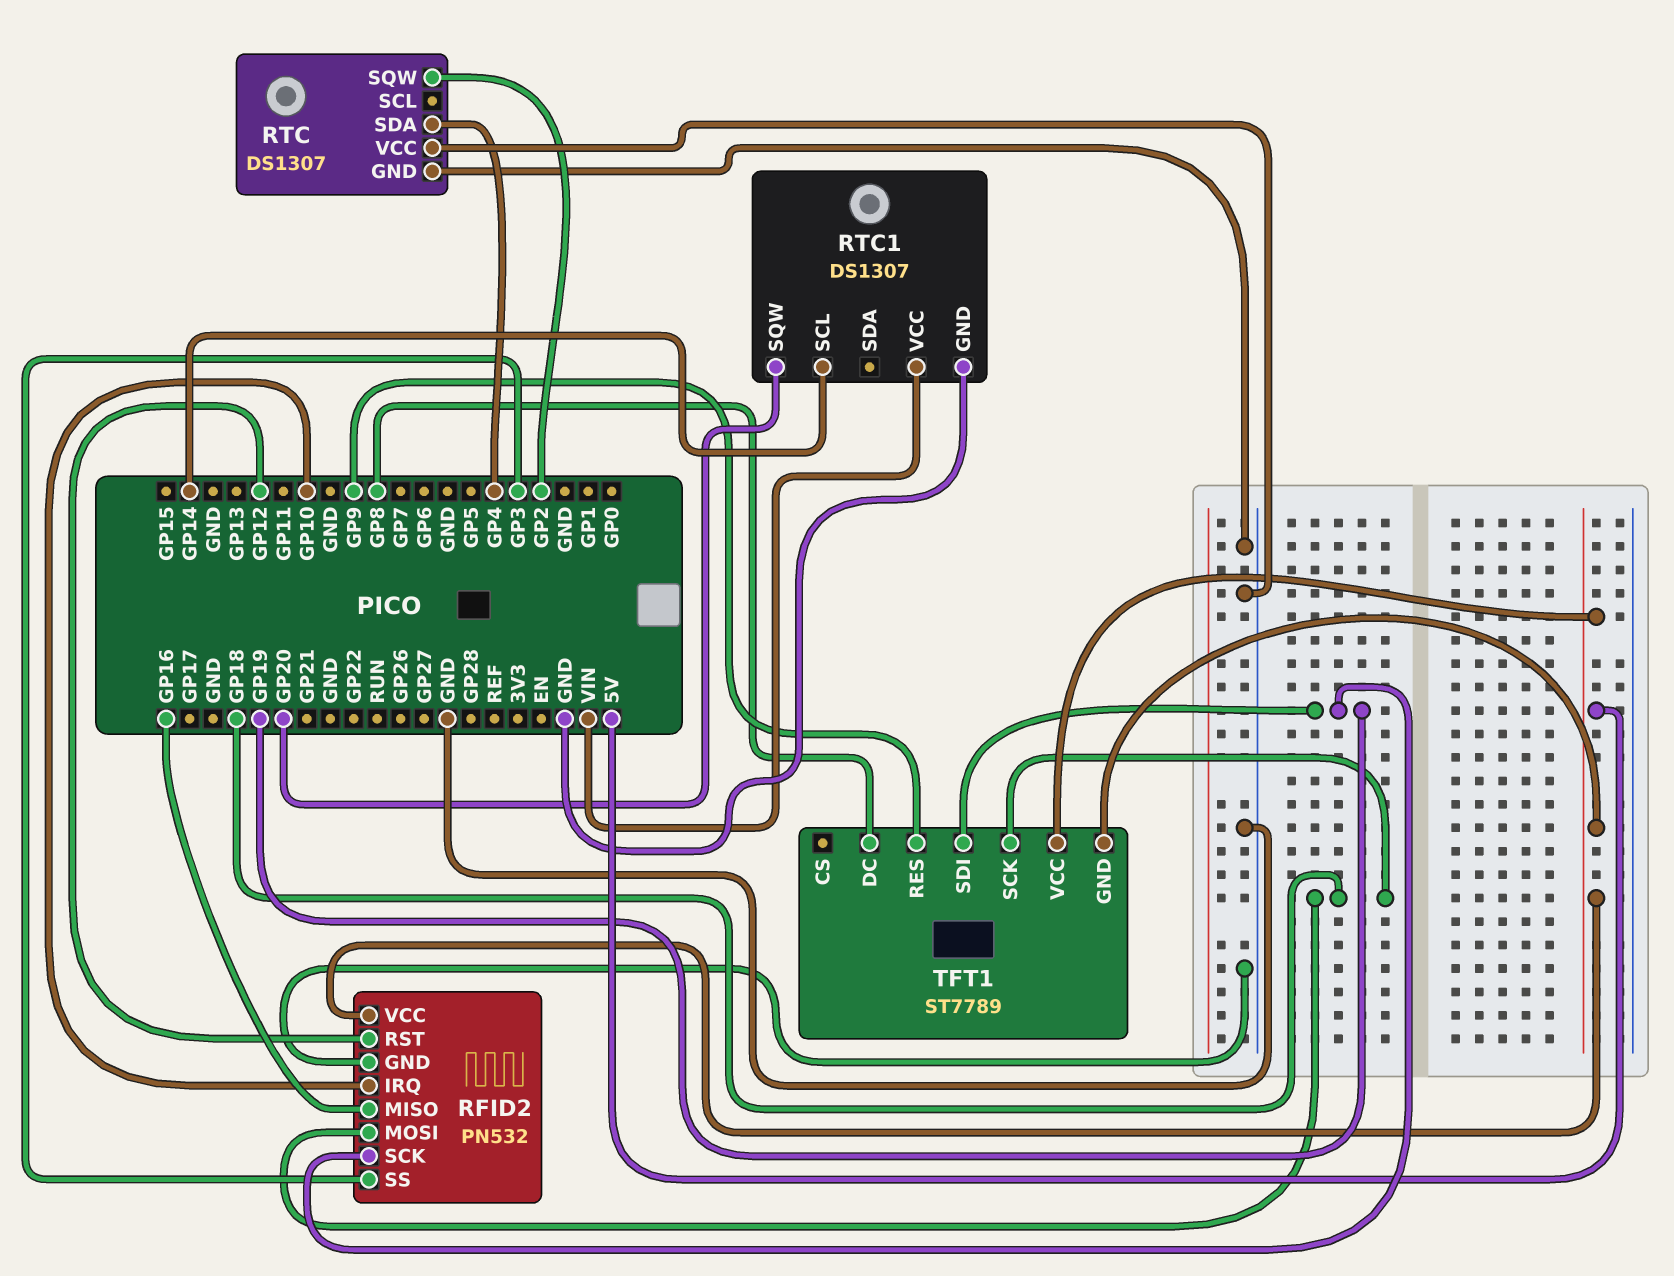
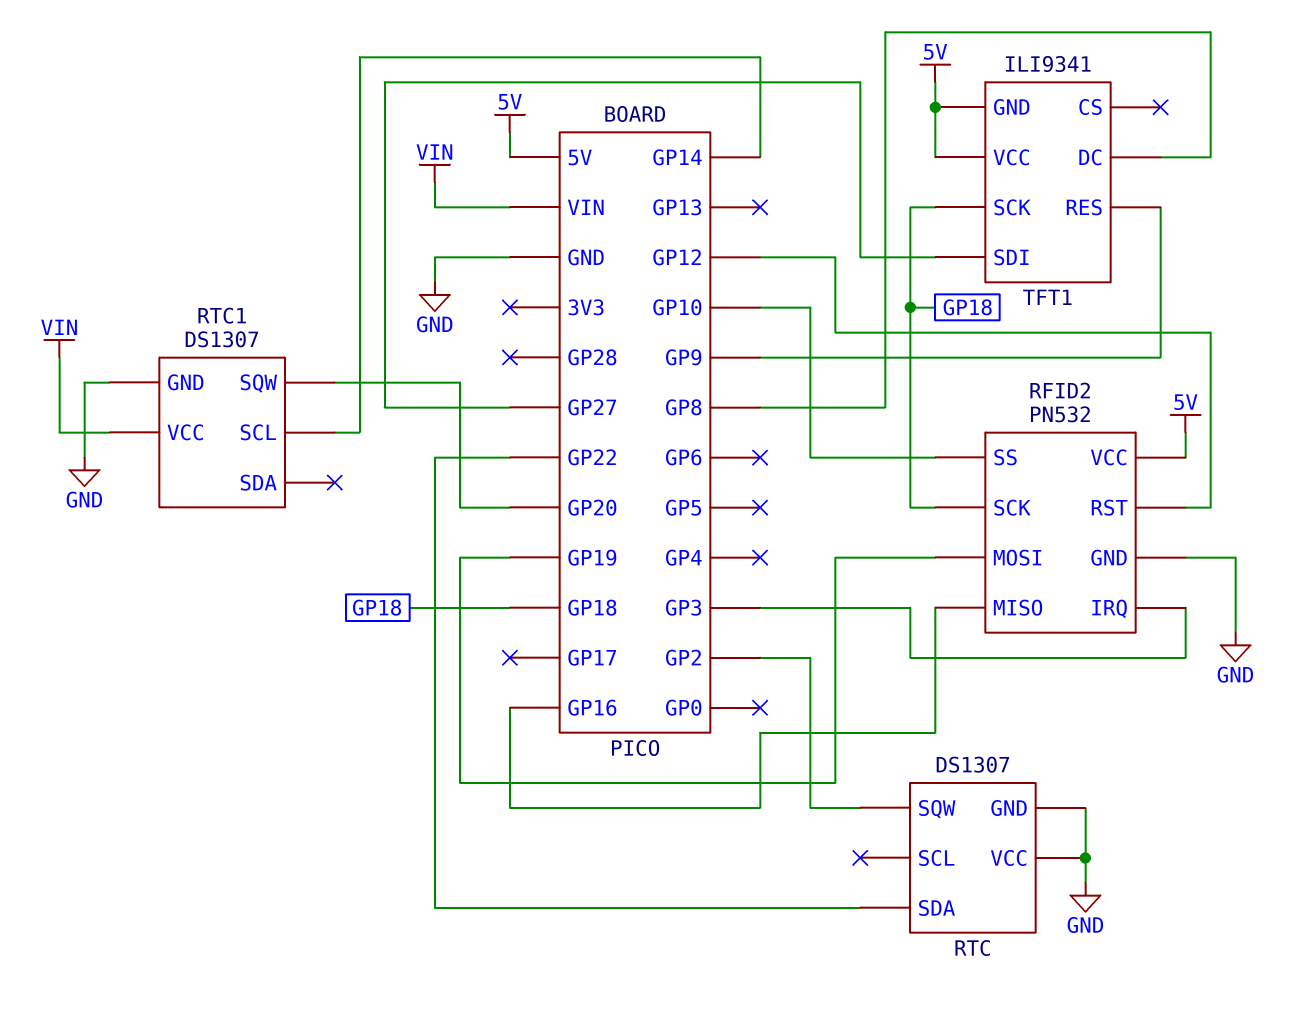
RFID2 pin IRQ: GP10 -> GP3
RFID2 pin MOSI: GP18 -> GP19
RFID2 pin SCK: GP19 -> GP18
RFID2 pin SS: GP3 -> GP10
RTC pin SDA: GP4 -> GP22
TFT1: ST7789 -> ILI9341
TFT1 pin SDI: GP19 -> GP27

